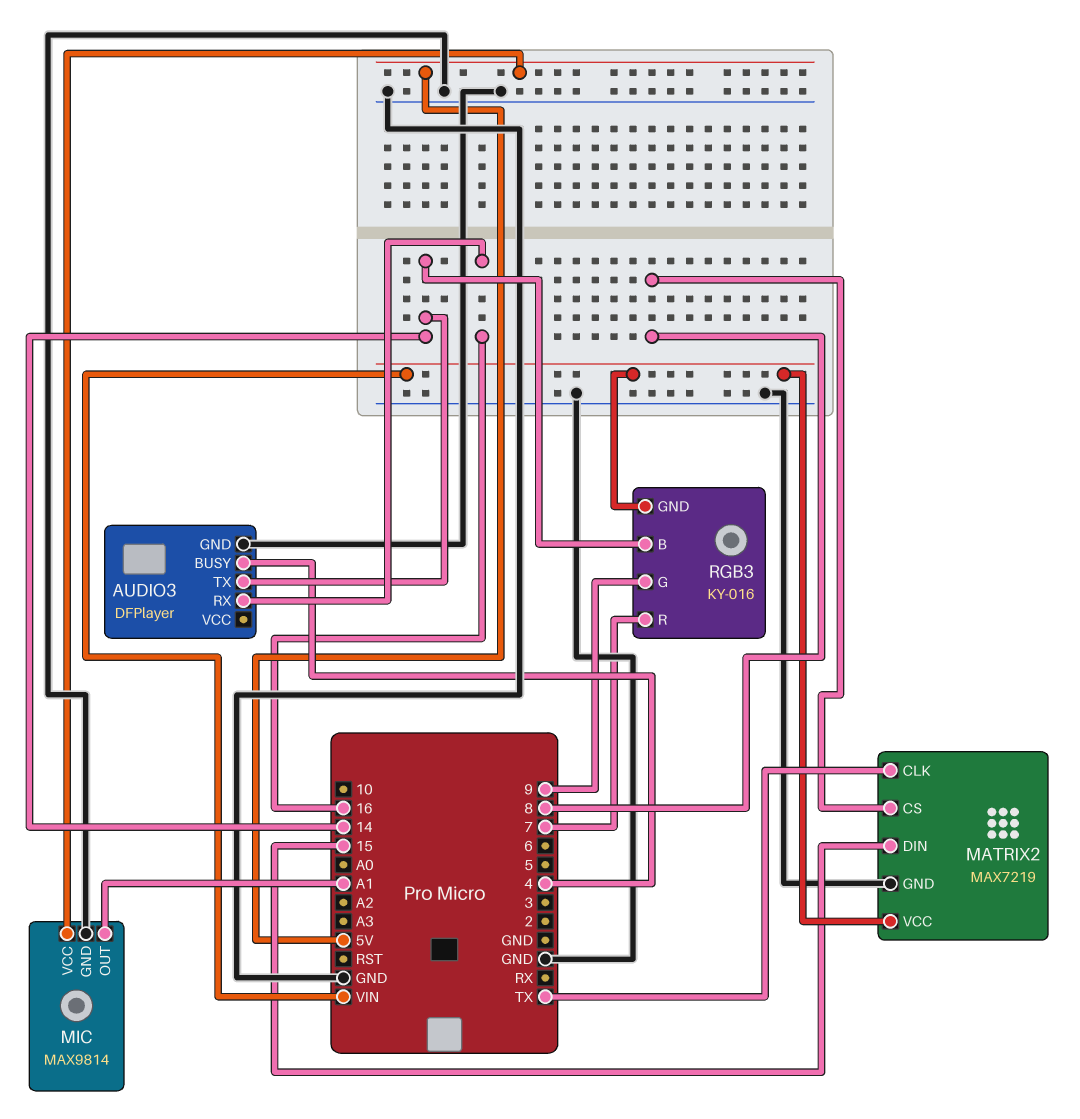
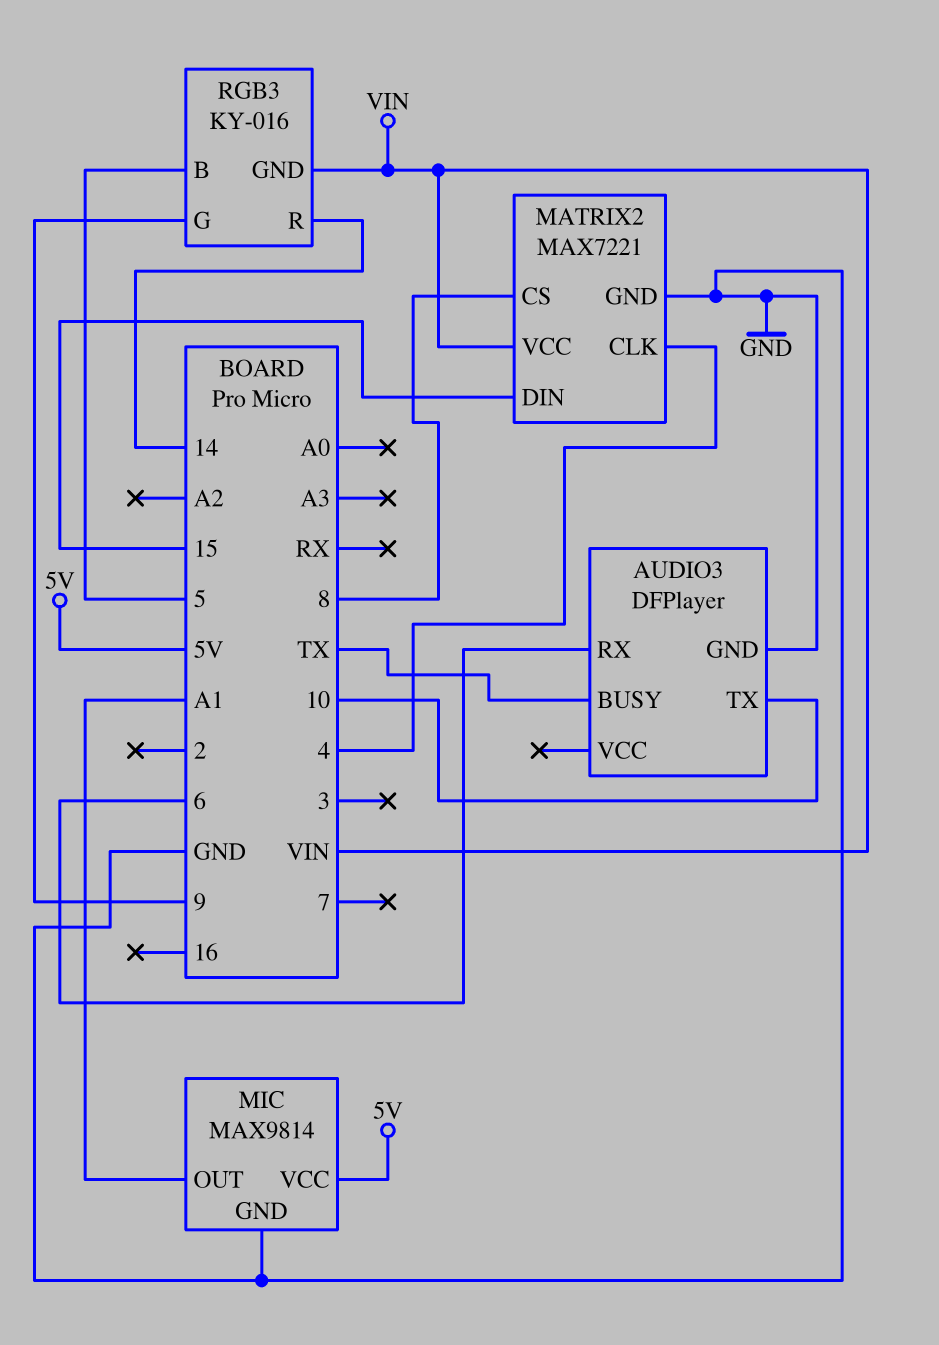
AUDIO3 pin BUSY: 4 -> TX
AUDIO3 pin RX: 16 -> 6
AUDIO3 pin TX: 14 -> 10
MATRIX2: MAX7219 -> MAX7221
MATRIX2 pin CLK: TX -> 4
RGB3 pin B: 14 -> 5
RGB3 pin R: 7 -> 14

